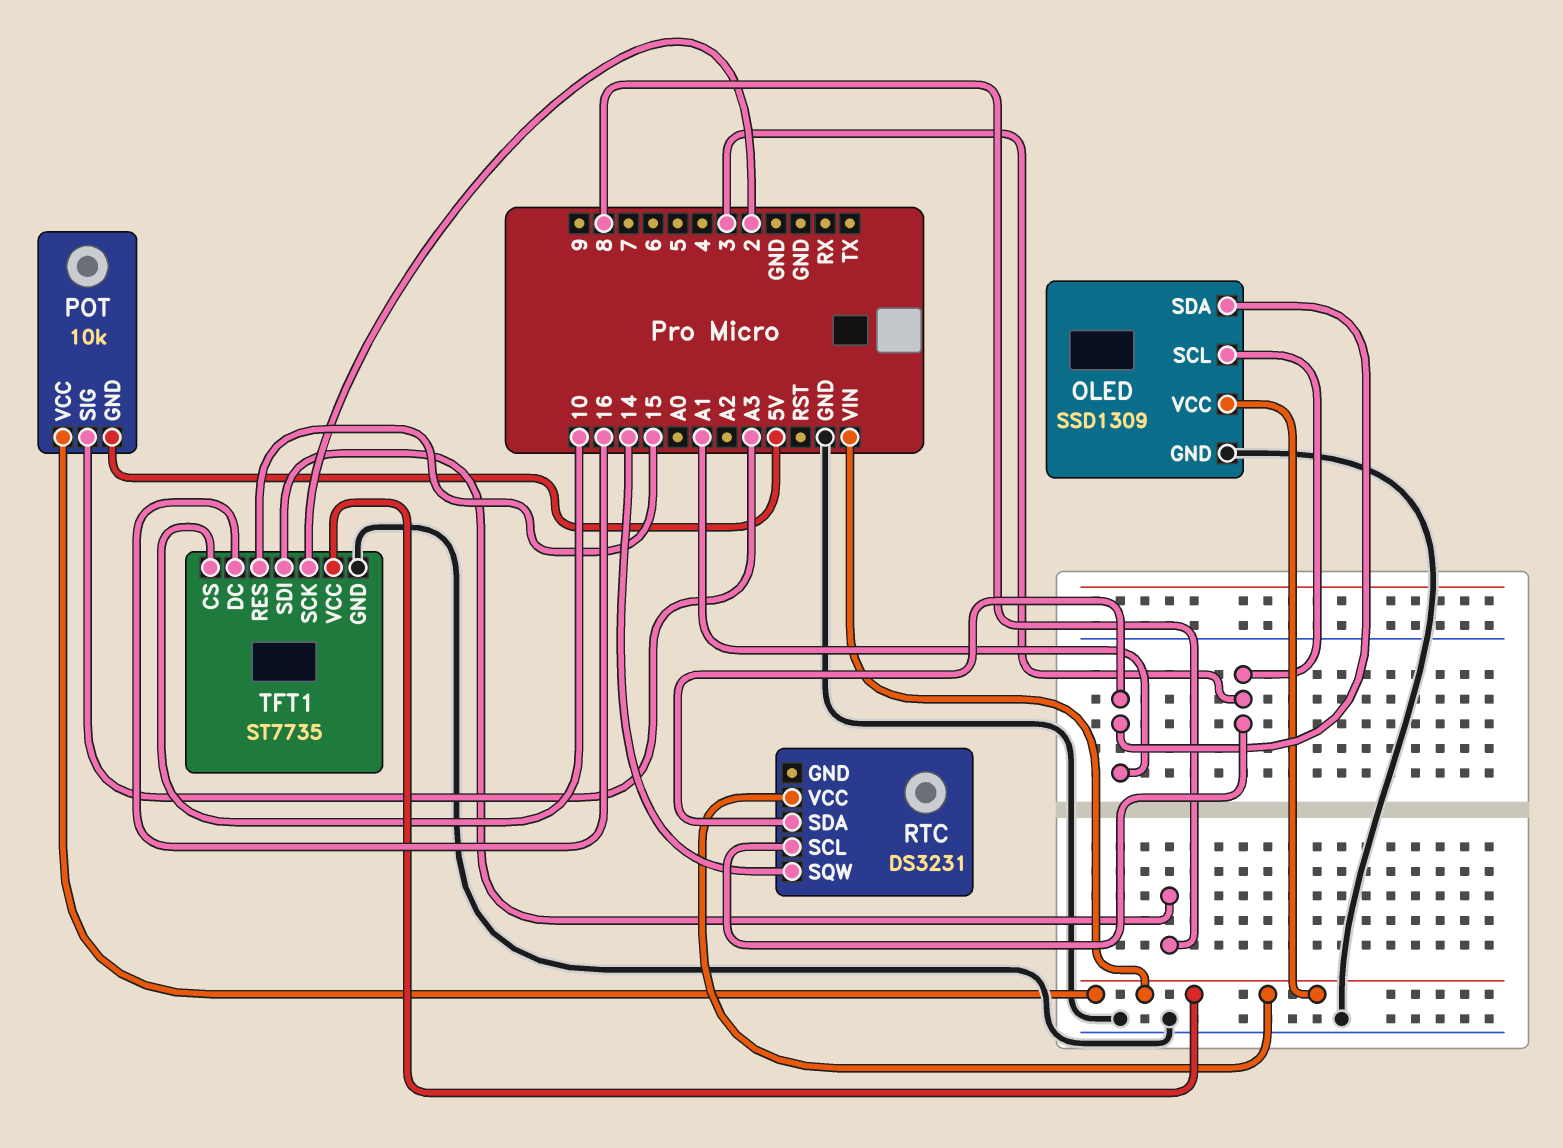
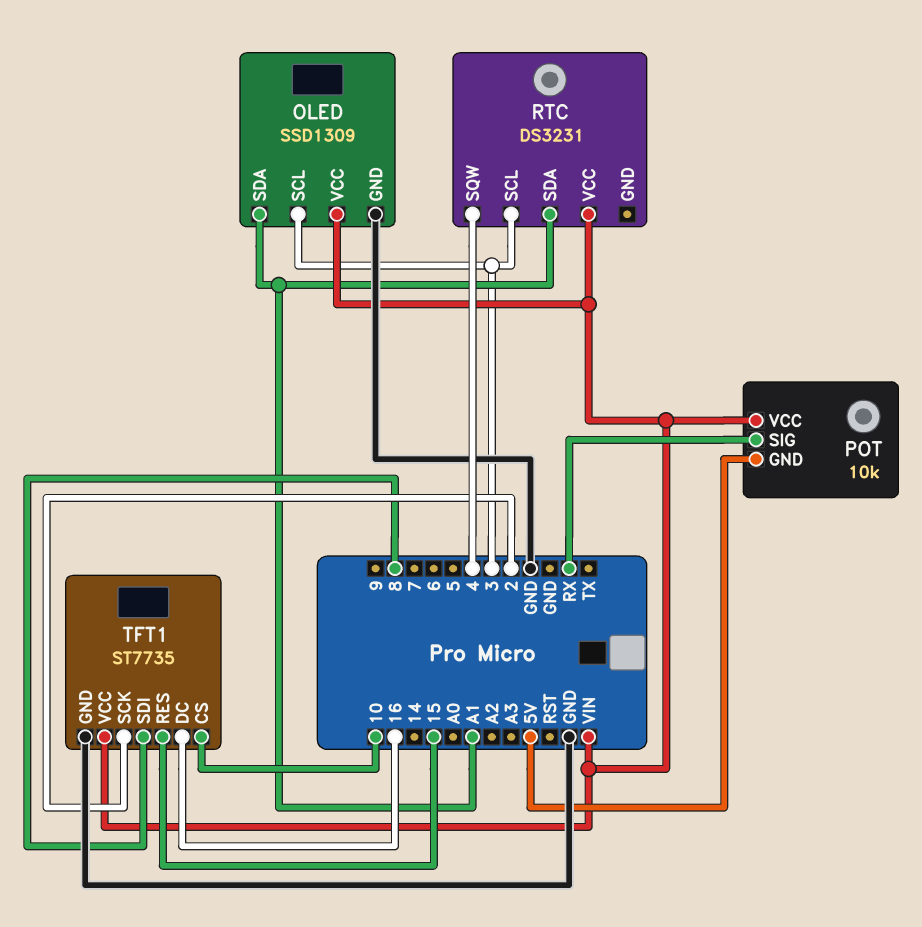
POT pin SIG: A3 -> RX
RTC pin SQW: 14 -> 4

